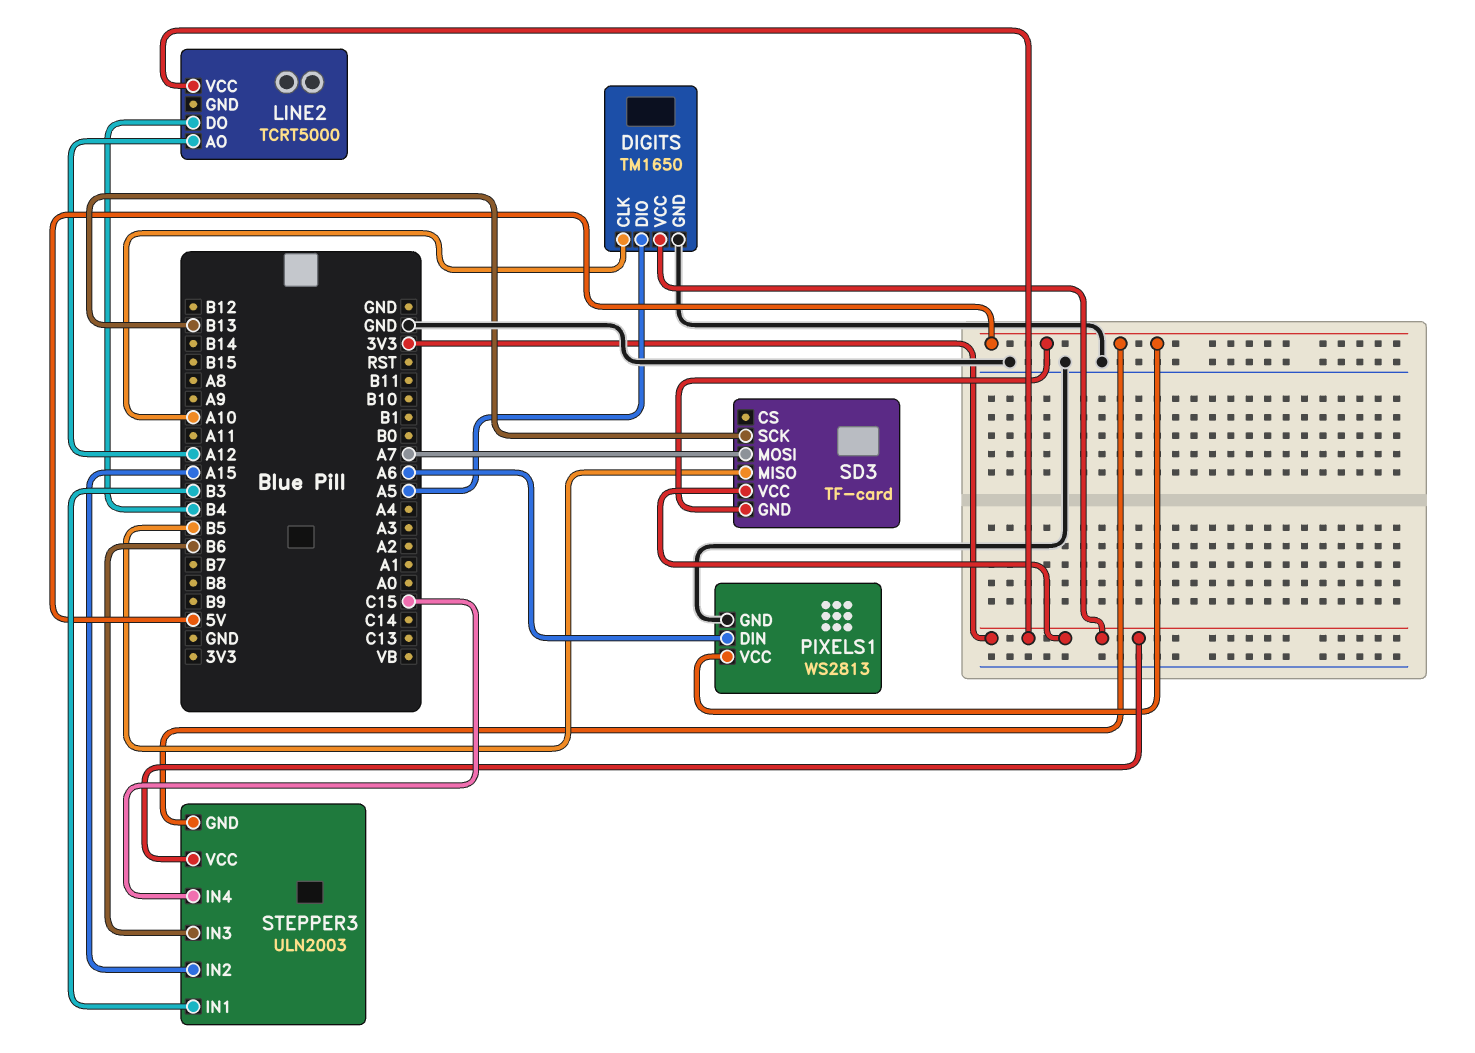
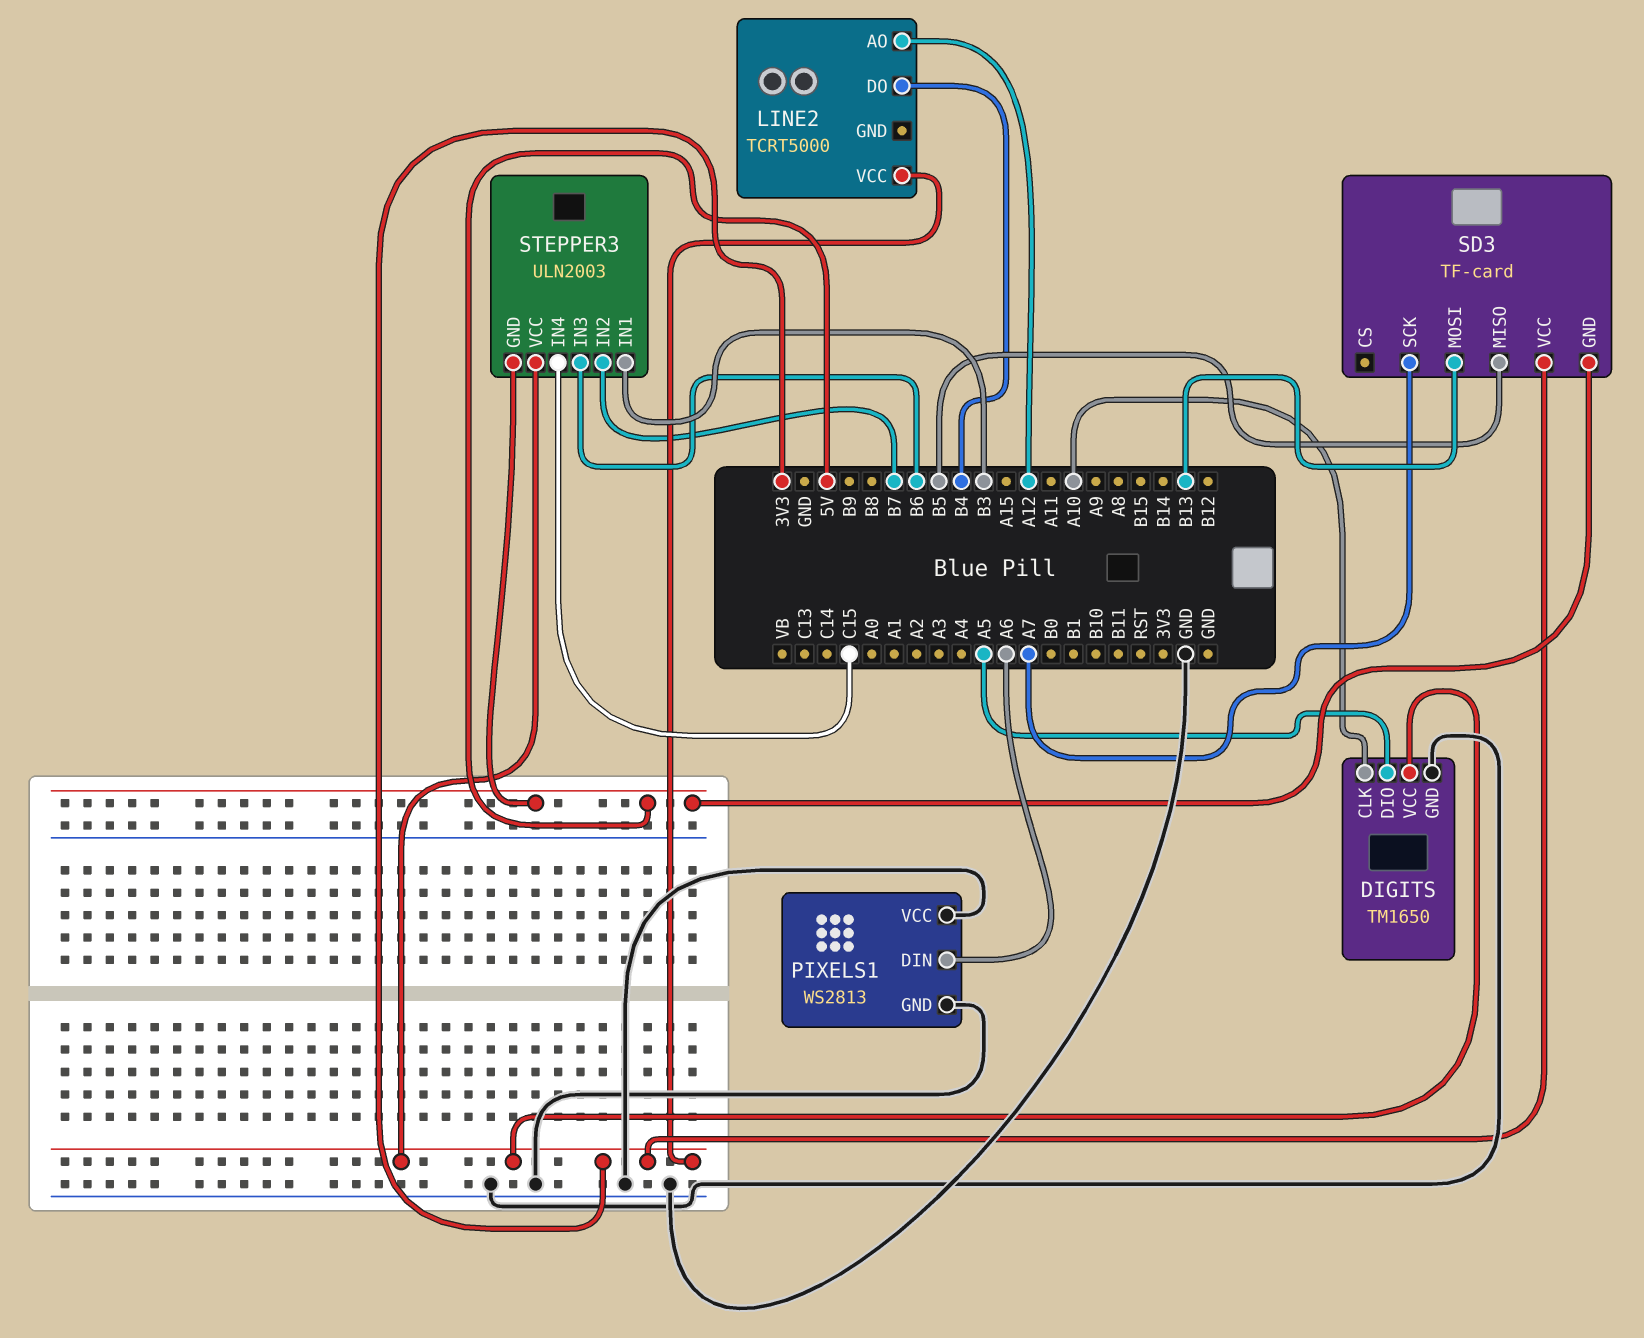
PIXELS1 pin VCC: 5V -> GND
SD3 pin MOSI: A7 -> B13
SD3 pin SCK: B13 -> A7
STEPPER3 pin IN2: A15 -> B7

